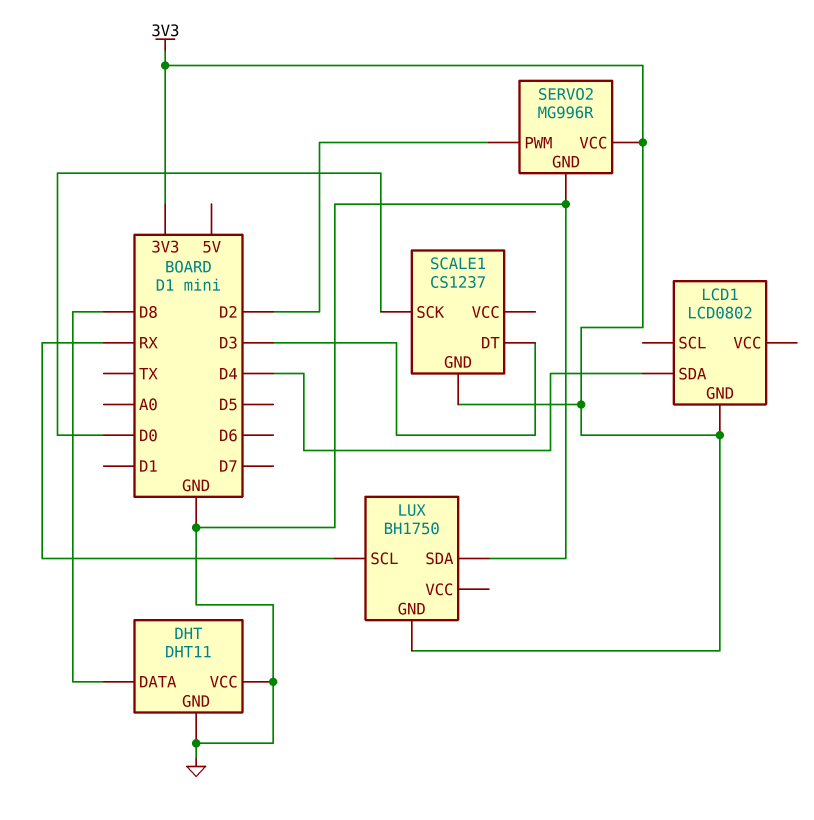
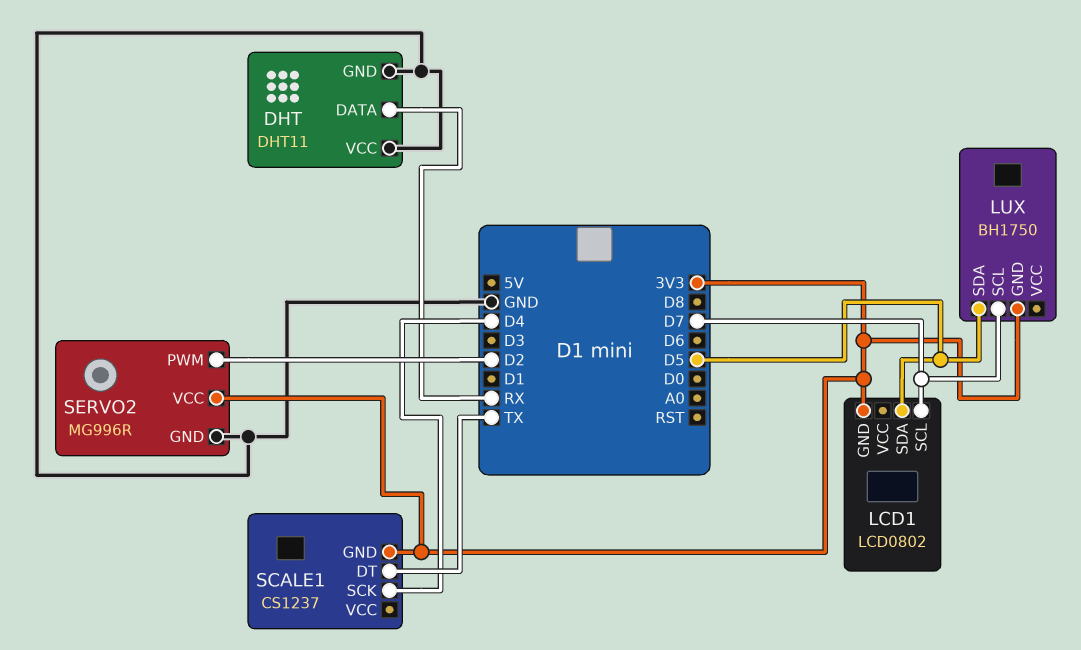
DHT pin DATA: D8 -> RX
LCD1 pin SCL: none -> D7
LCD1 pin SDA: D4 -> D5
LUX pin SCL: RX -> D7
LUX pin SDA: GND -> D5
SCALE1 pin DT: D3 -> TX
SCALE1 pin SCK: D0 -> D4

